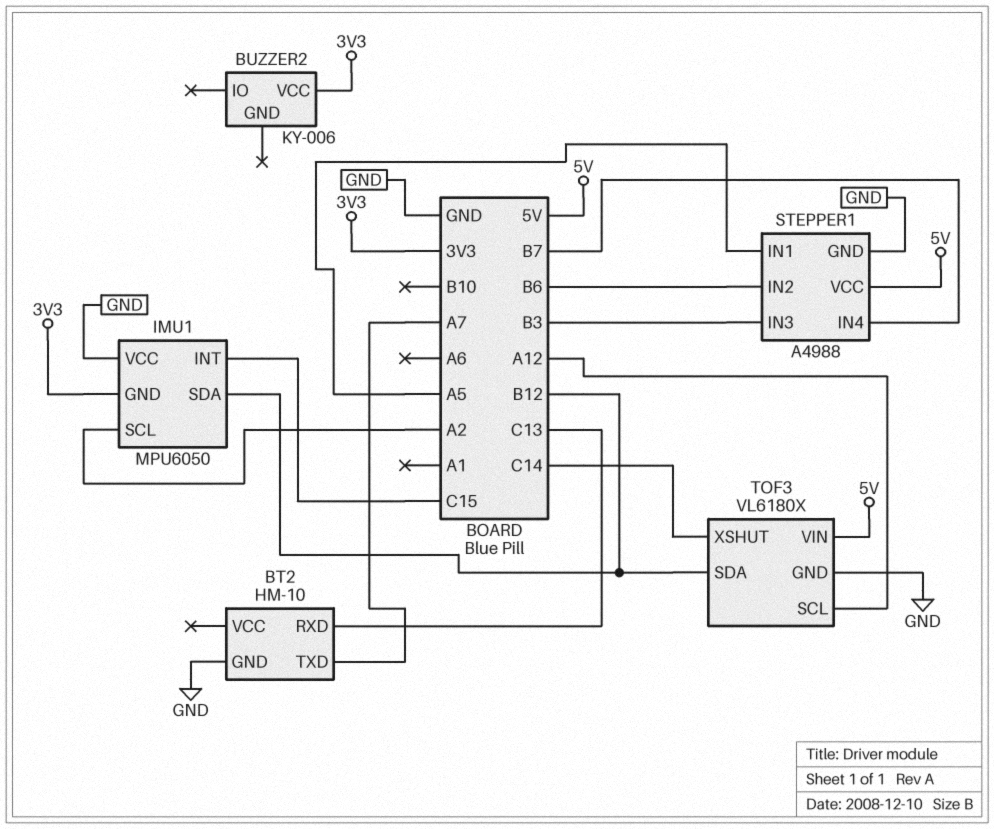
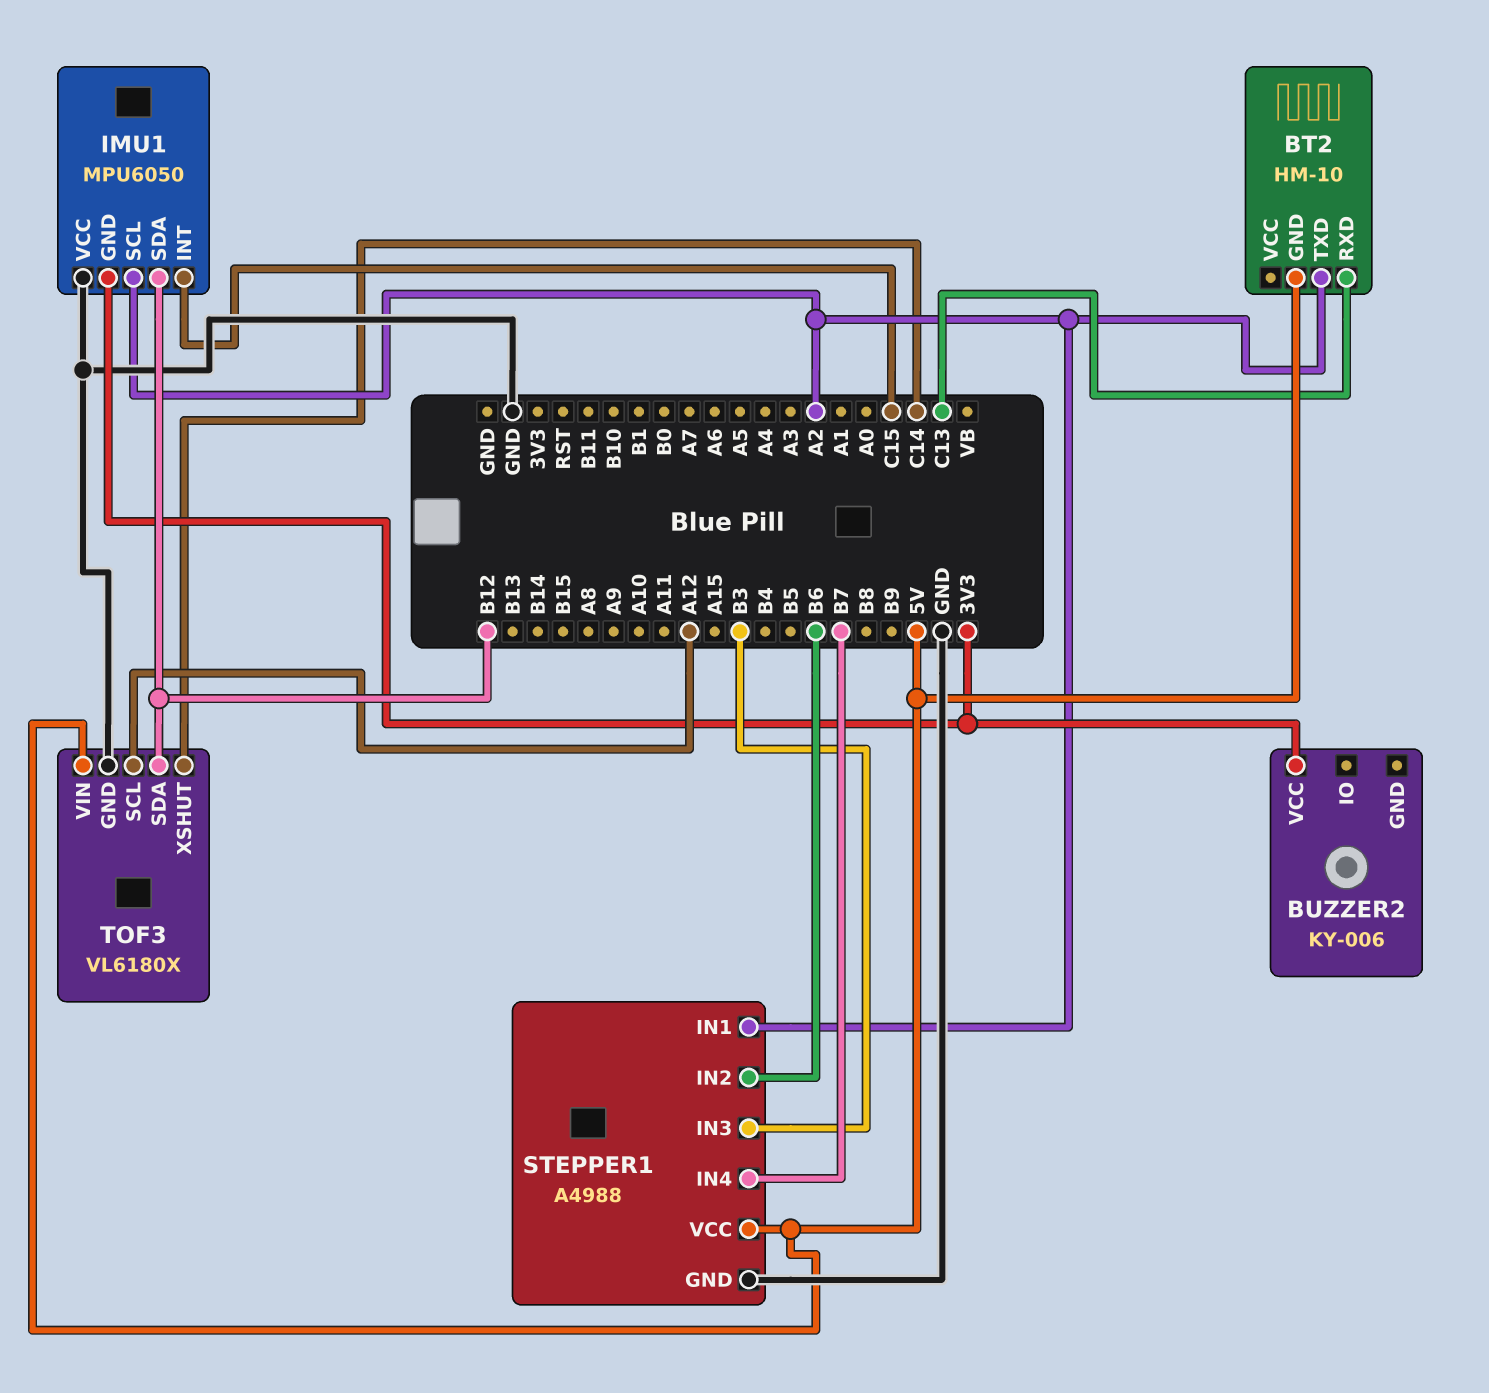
BT2 pin GND: GND -> 5V
BT2 pin TXD: A7 -> A2
STEPPER1 pin IN1: A5 -> A2

